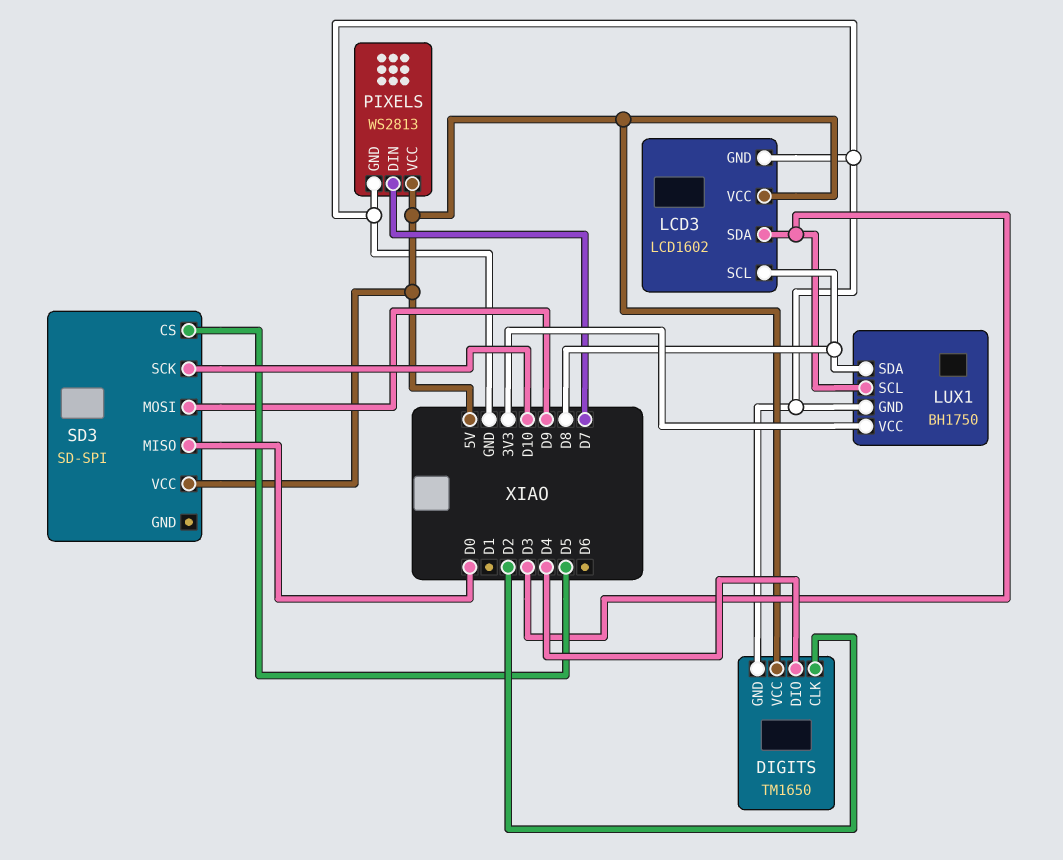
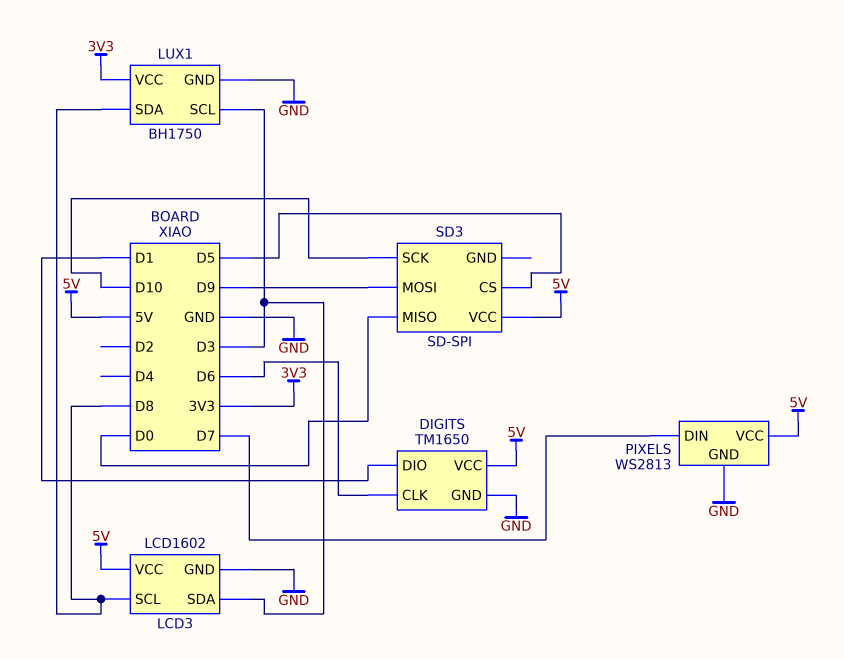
DIGITS pin CLK: D2 -> D6
DIGITS pin DIO: D4 -> D1

